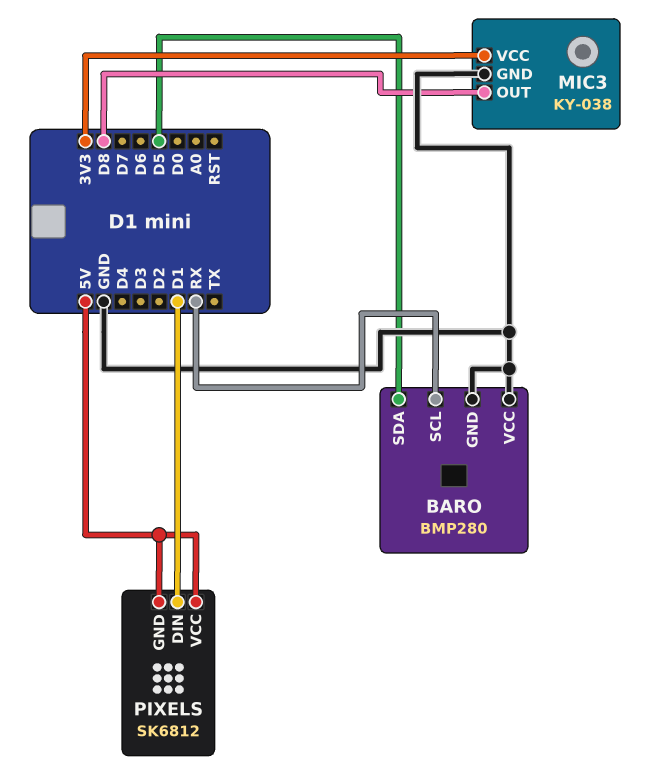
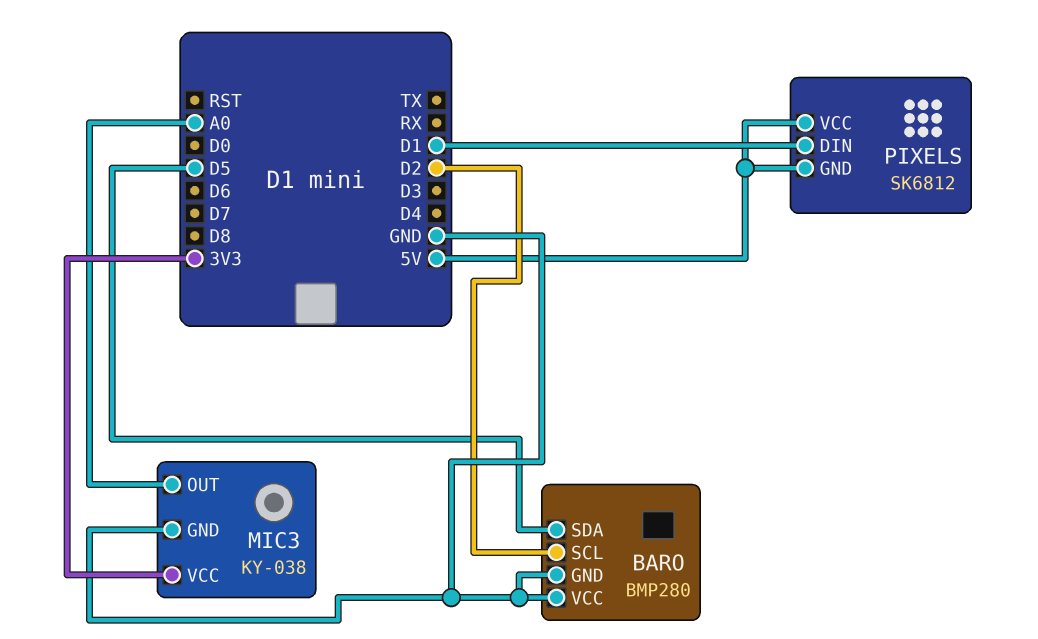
BARO pin SCL: RX -> D2
MIC3 pin OUT: D8 -> A0

